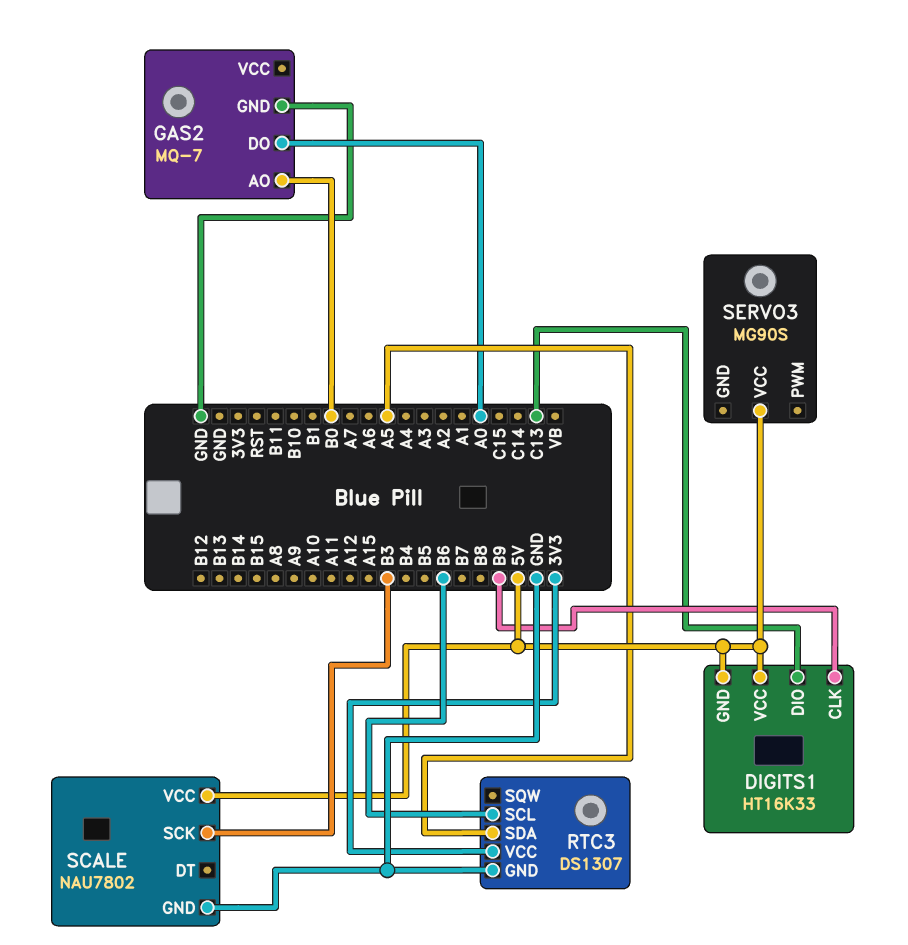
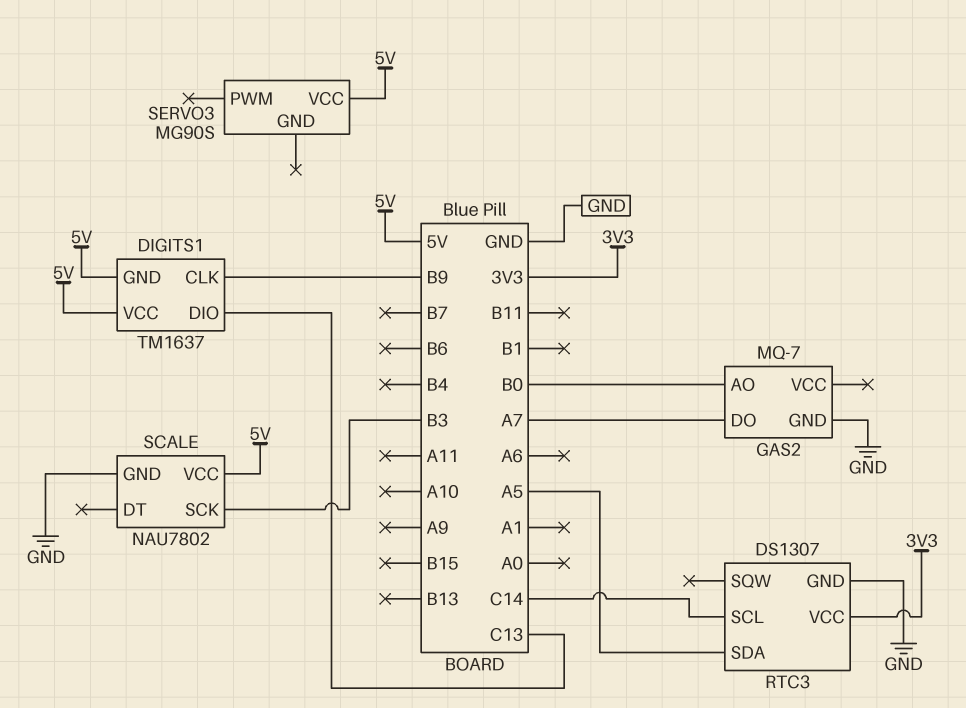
DIGITS1: HT16K33 -> TM1637
GAS2 pin DO: A0 -> A7
RTC3 pin SCL: B6 -> C14

